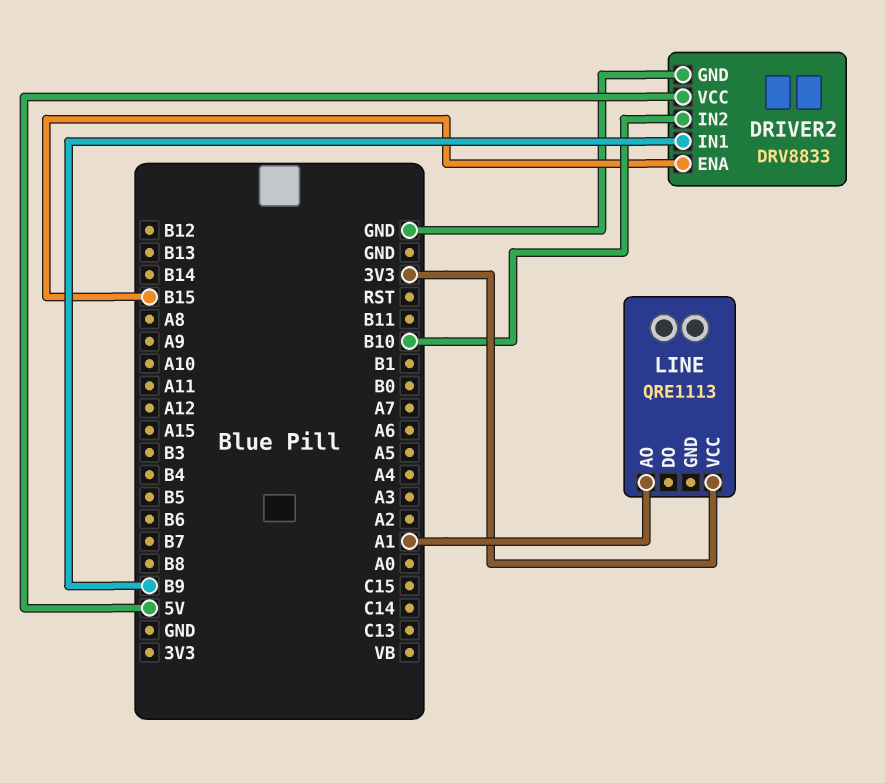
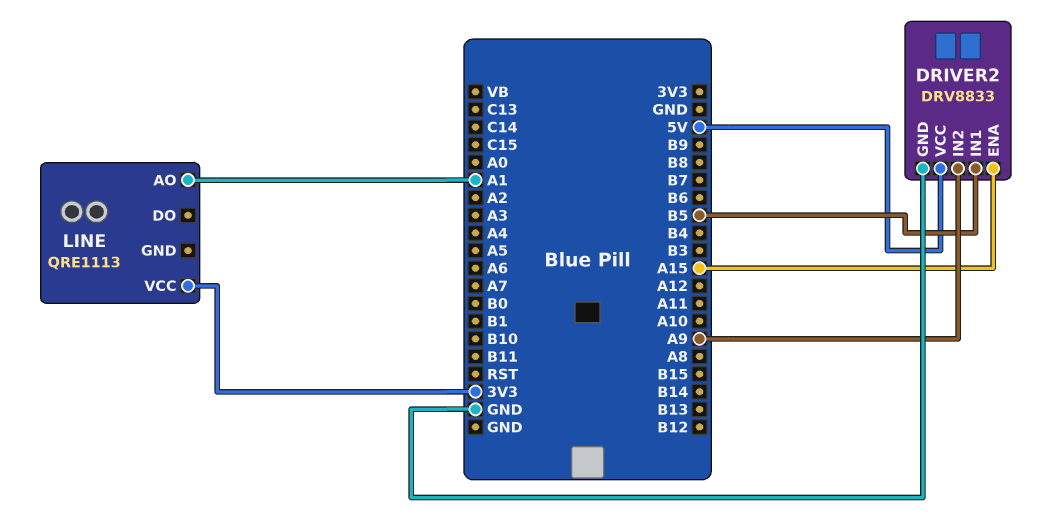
DRIVER2 pin ENA: B15 -> A15
DRIVER2 pin IN1: B9 -> B5
DRIVER2 pin IN2: B10 -> A9

